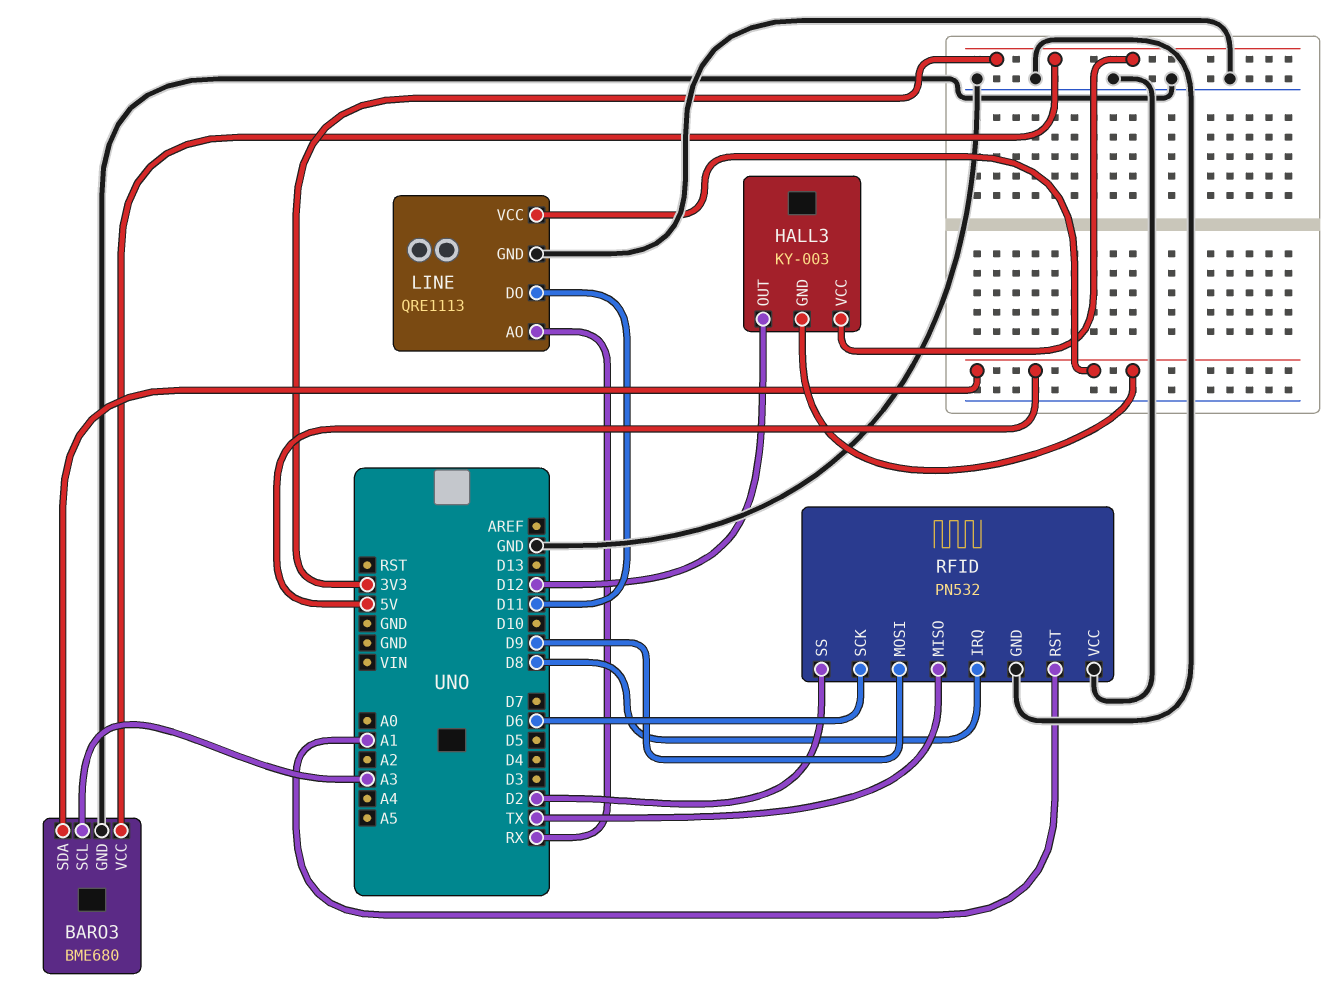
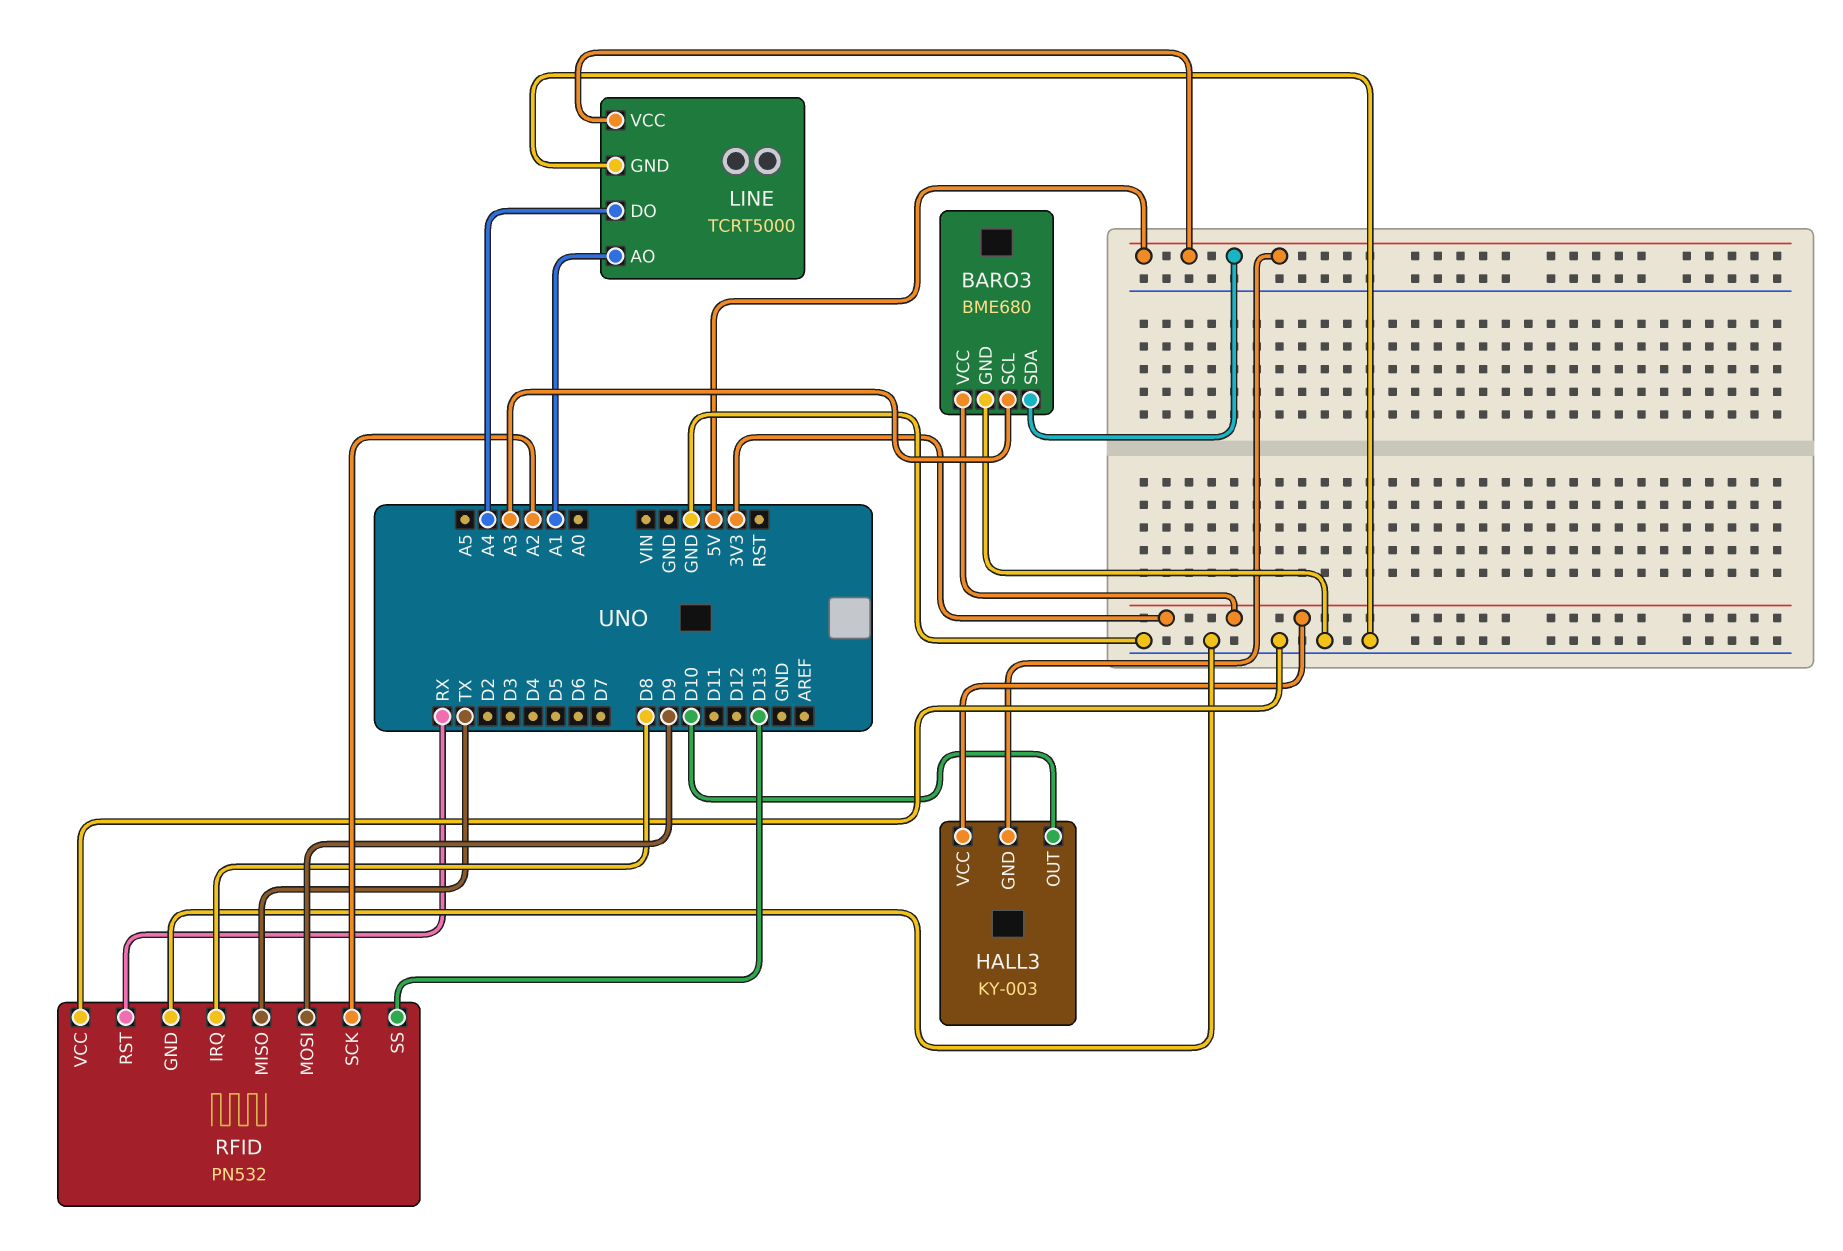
HALL3 pin OUT: D12 -> D10
LINE: QRE1113 -> TCRT5000
LINE pin AO: RX -> A1
LINE pin DO: D11 -> A4
RFID pin RST: A1 -> RX
RFID pin SCK: D6 -> A2
RFID pin SS: D2 -> D13

